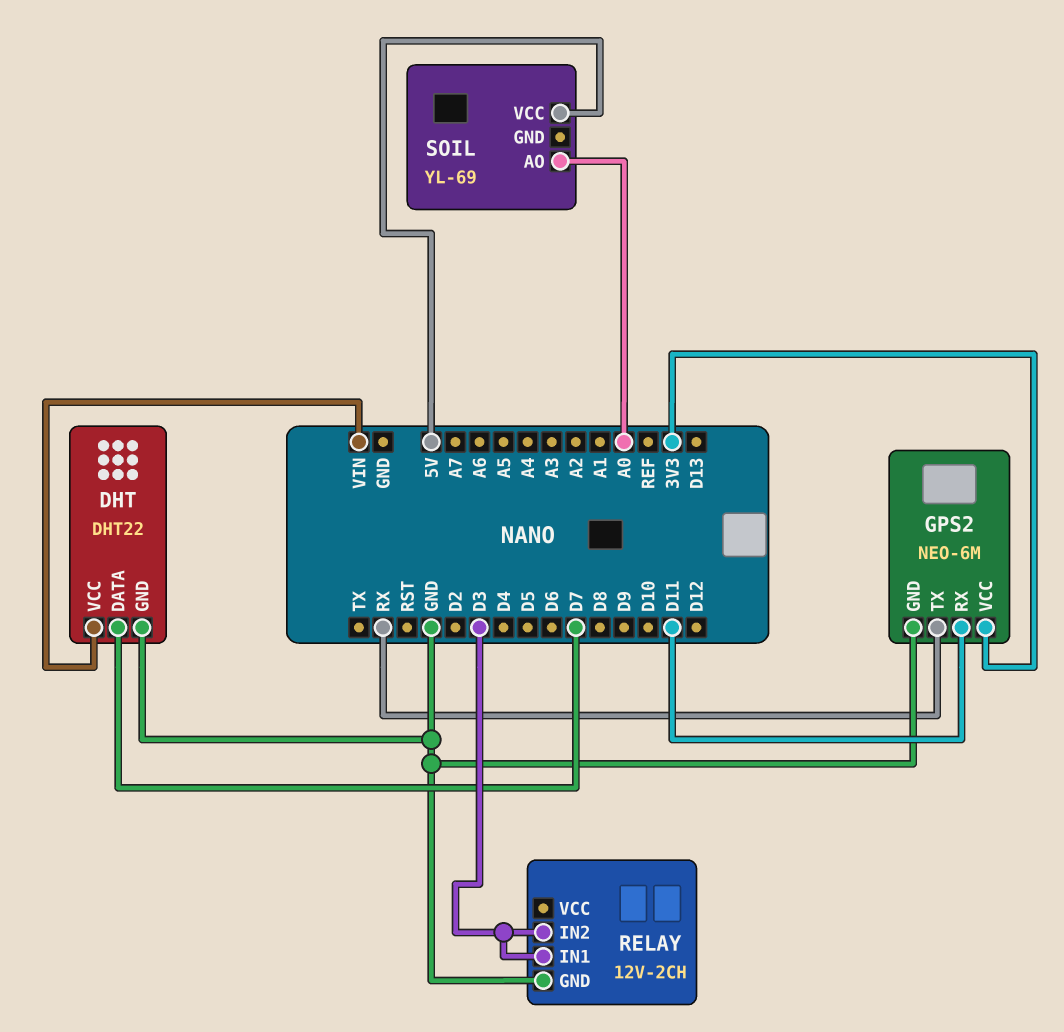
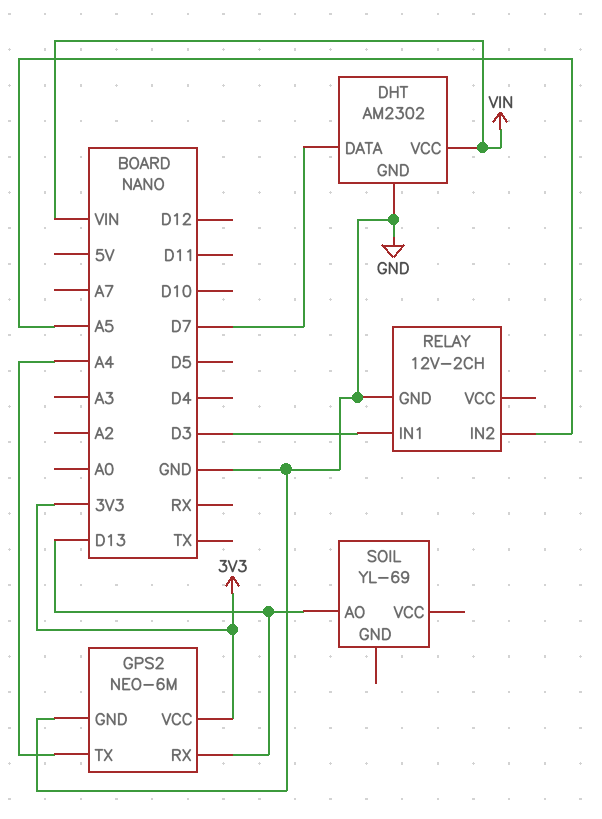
DHT: DHT22 -> AM2302
GPS2 pin RX: D11 -> D13
GPS2 pin TX: RX -> A4
RELAY pin IN2: D3 -> A5
SOIL pin AO: A0 -> D13
SOIL pin VCC: 5V -> none

